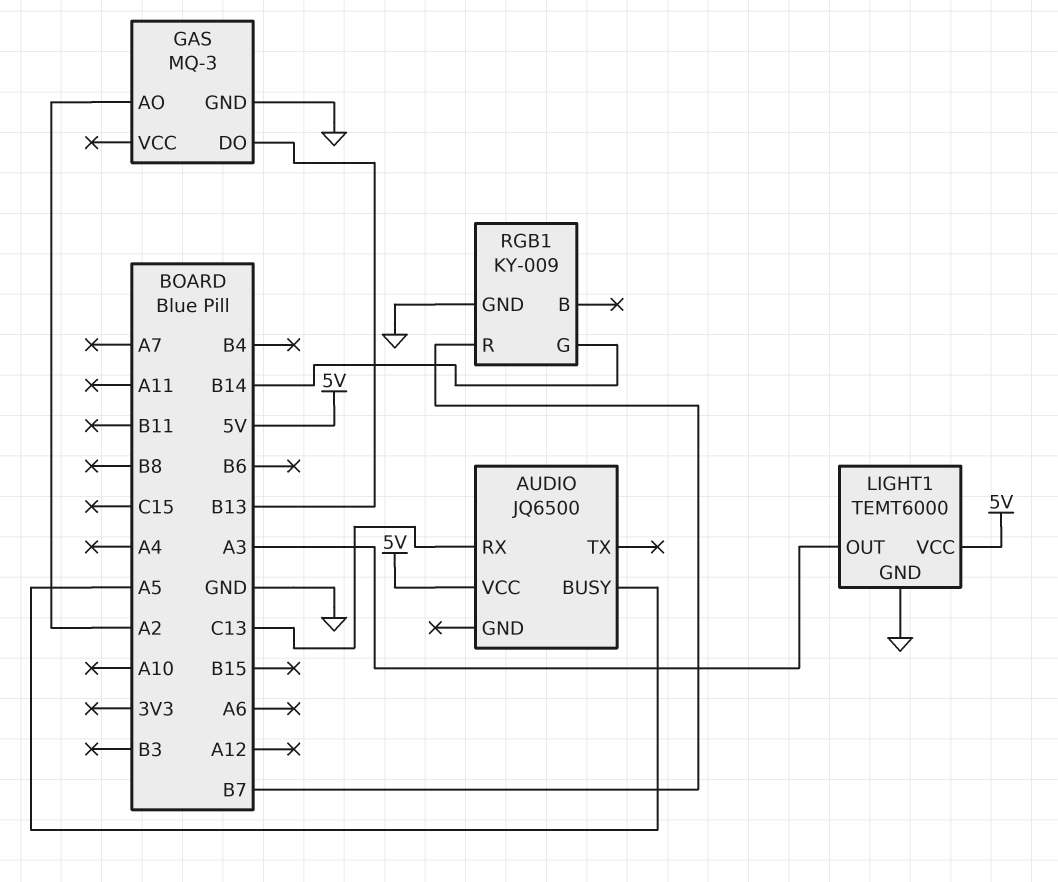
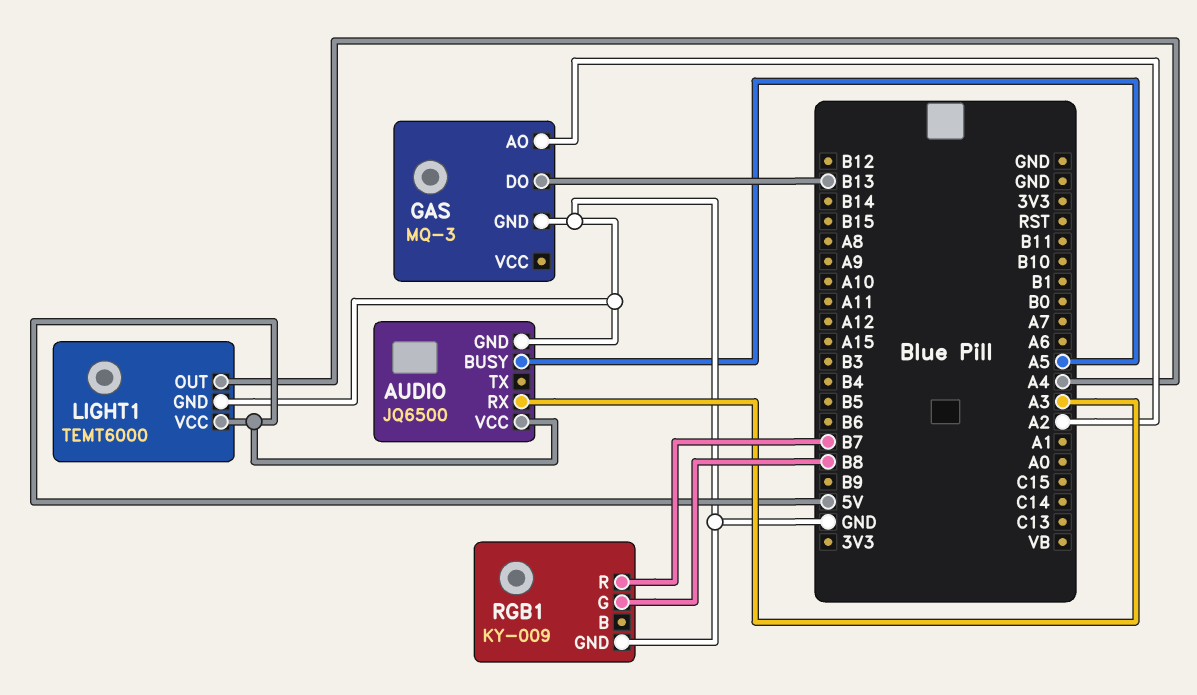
AUDIO pin GND: none -> GND
AUDIO pin RX: C13 -> A3
LIGHT1 pin OUT: A3 -> A4
RGB1 pin G: B14 -> B8

